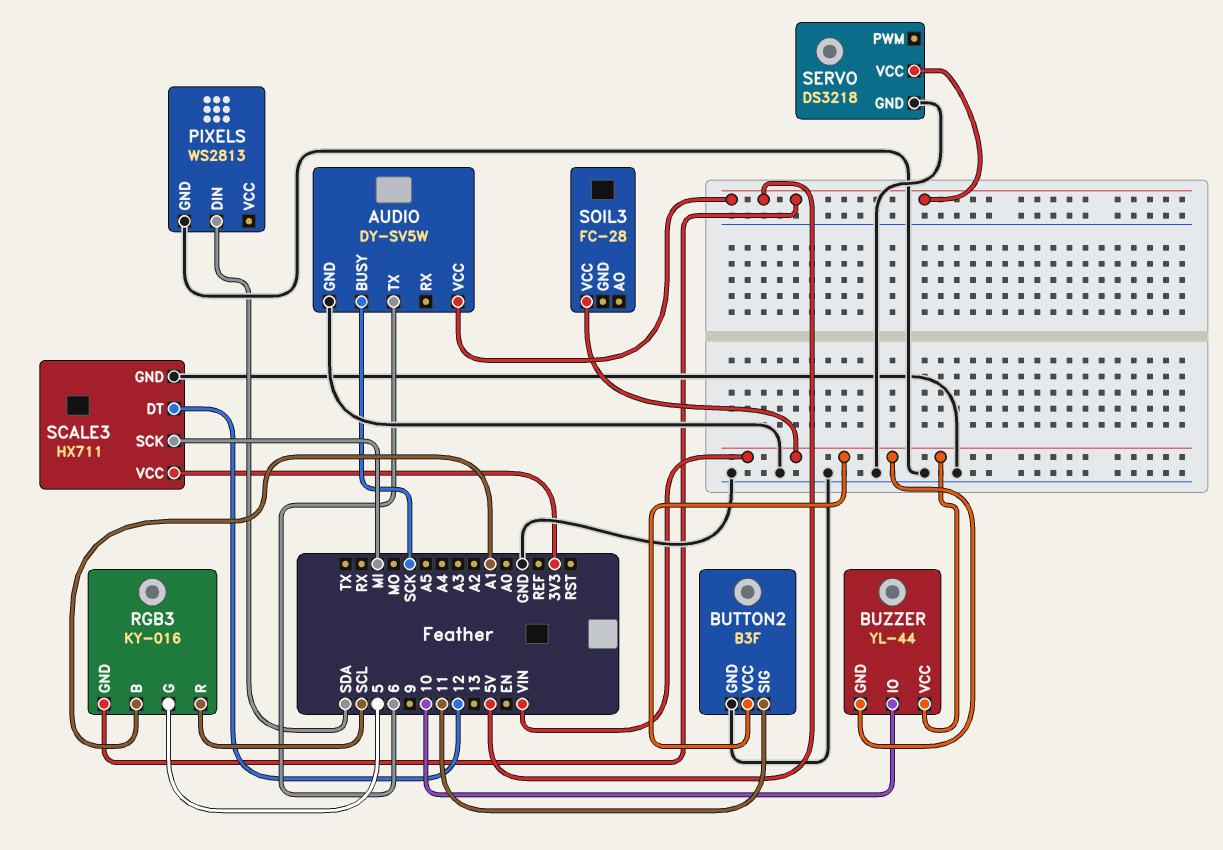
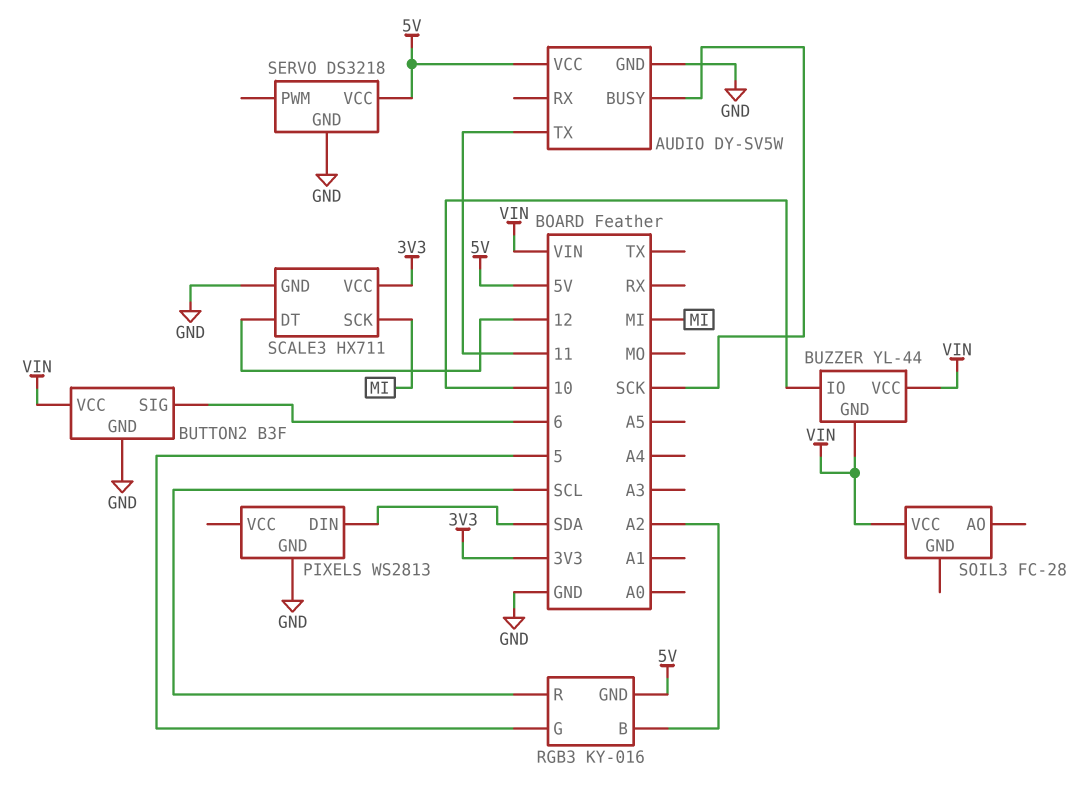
AUDIO pin TX: 6 -> 11
BUTTON2 pin SIG: 11 -> 6
RGB3 pin B: A1 -> A2

